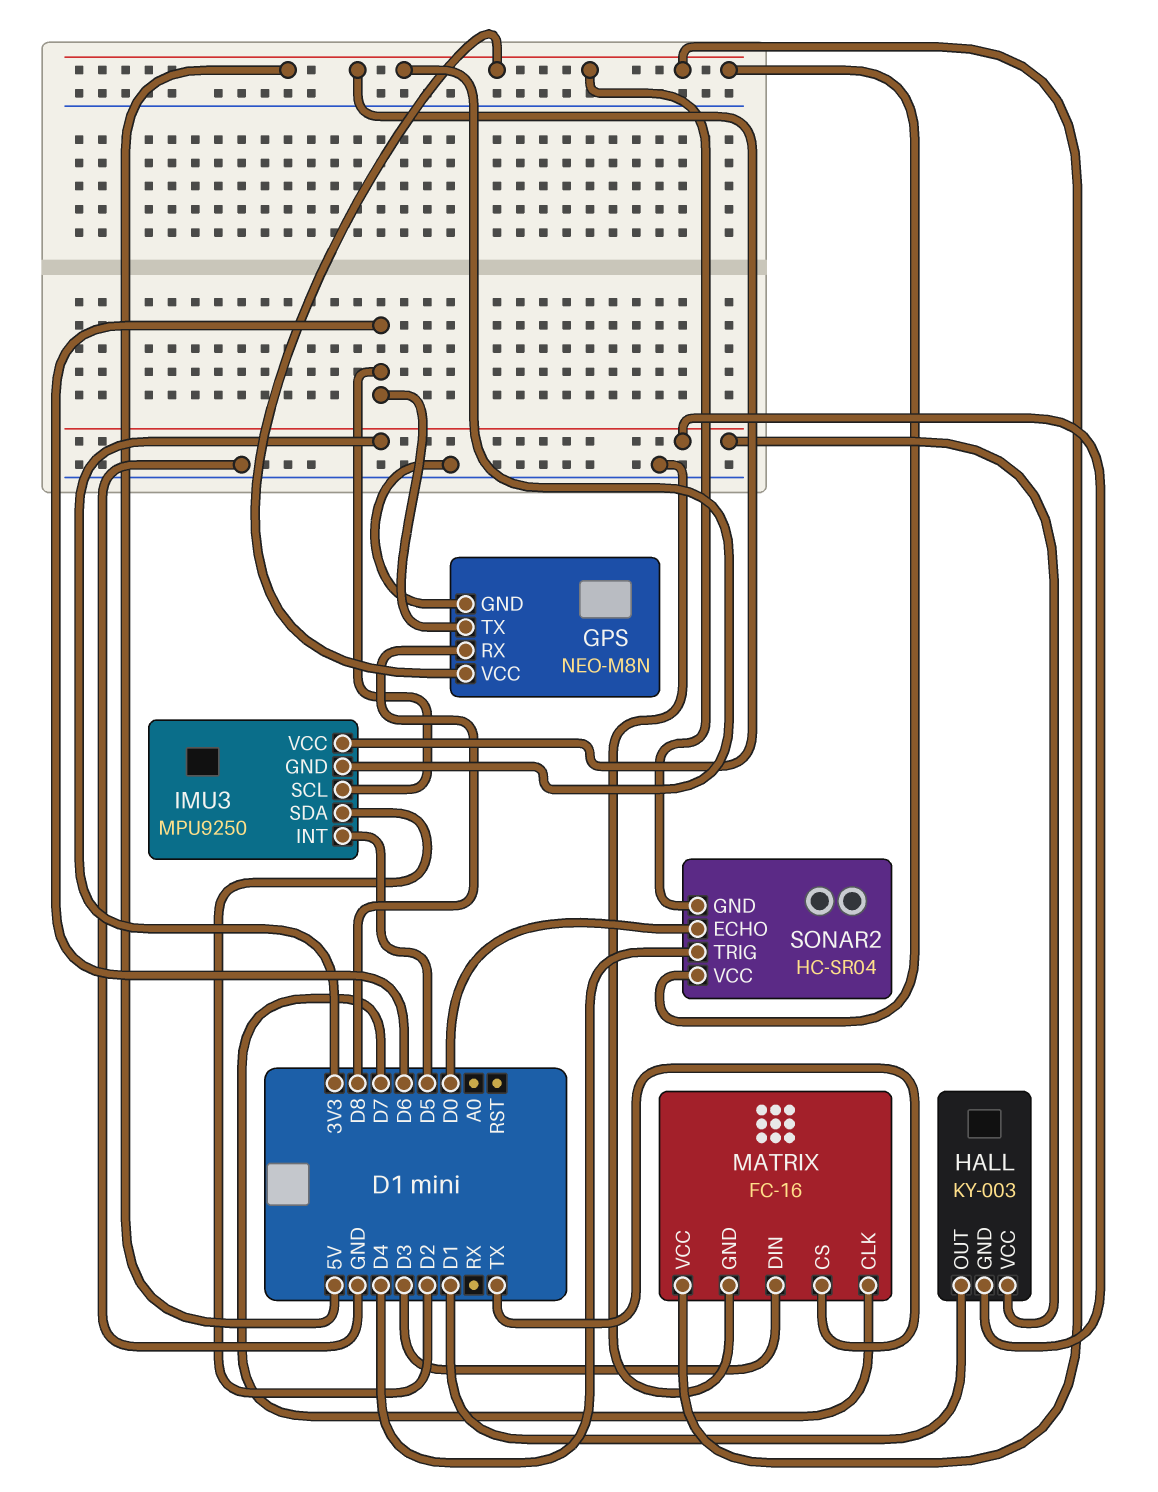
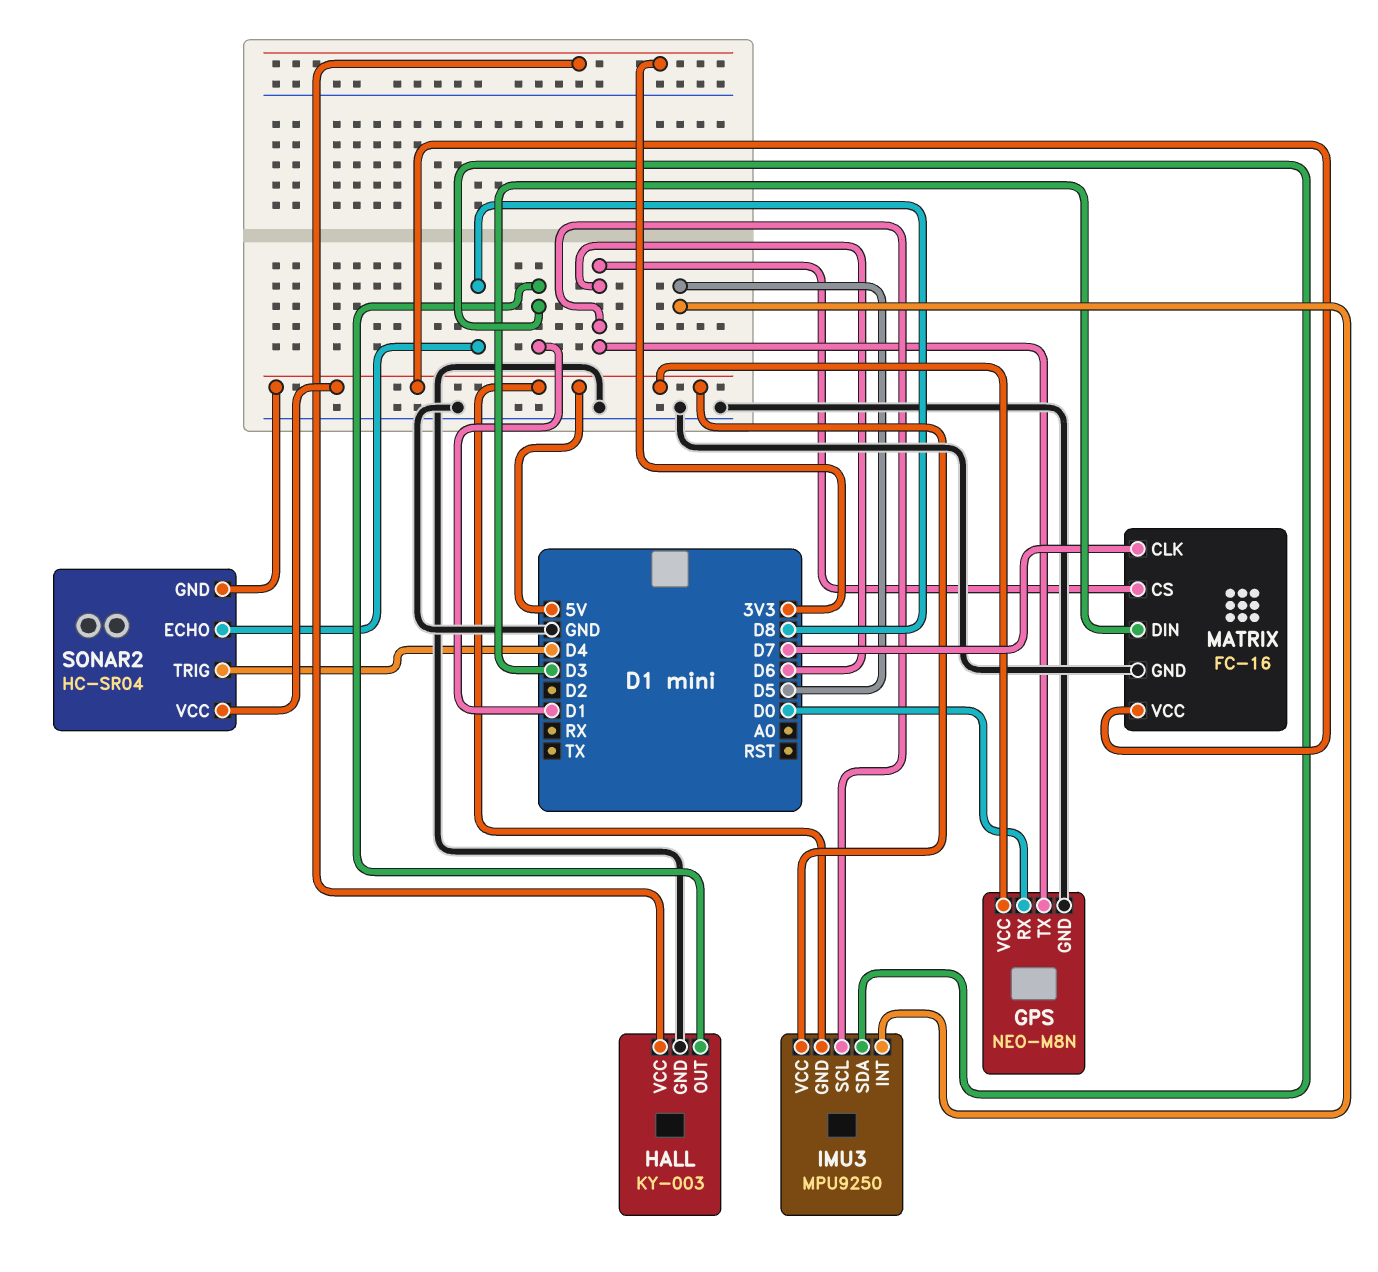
GPS pin RX: D8 -> D0
HALL pin GND: 3V3 -> GND
IMU3 pin SDA: D2 -> D1
MATRIX pin CS: TX -> D6
SONAR2 pin ECHO: D0 -> D8

